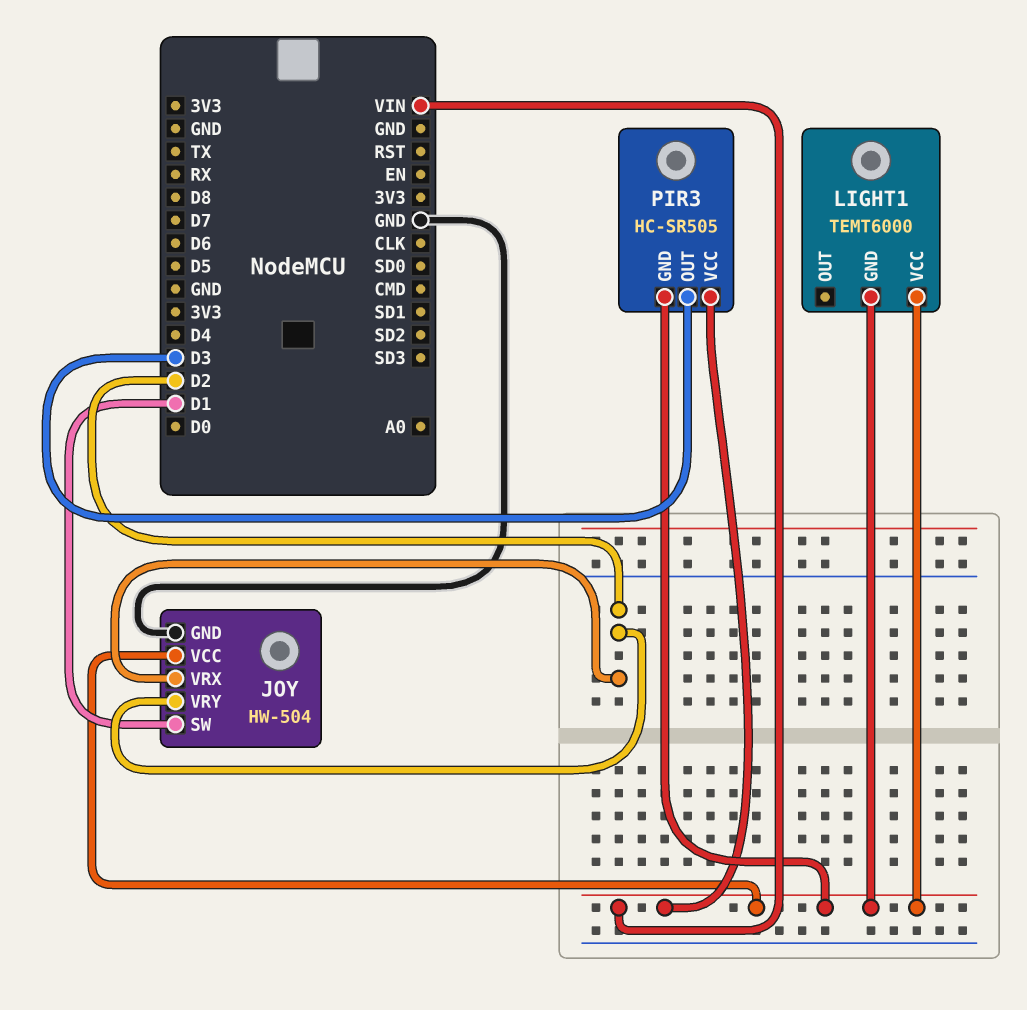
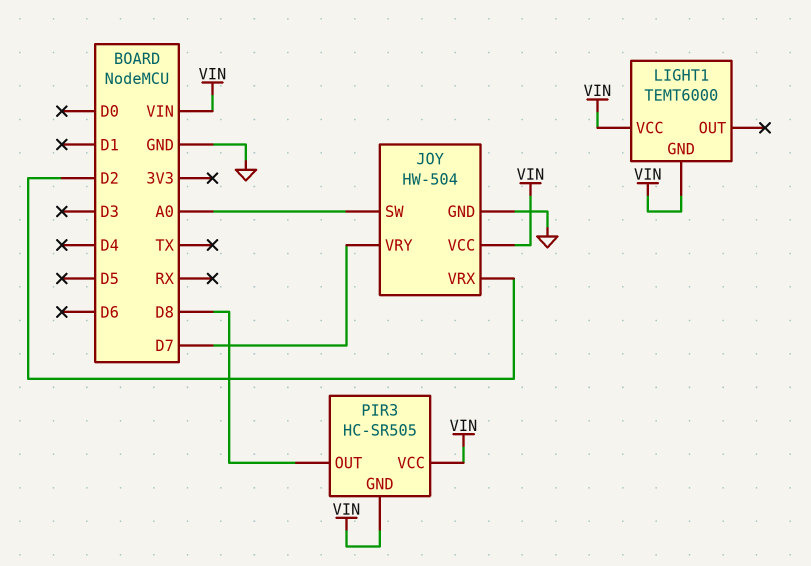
JOY pin SW: D1 -> A0
JOY pin VRY: D2 -> D7
PIR3 pin OUT: D3 -> D8

